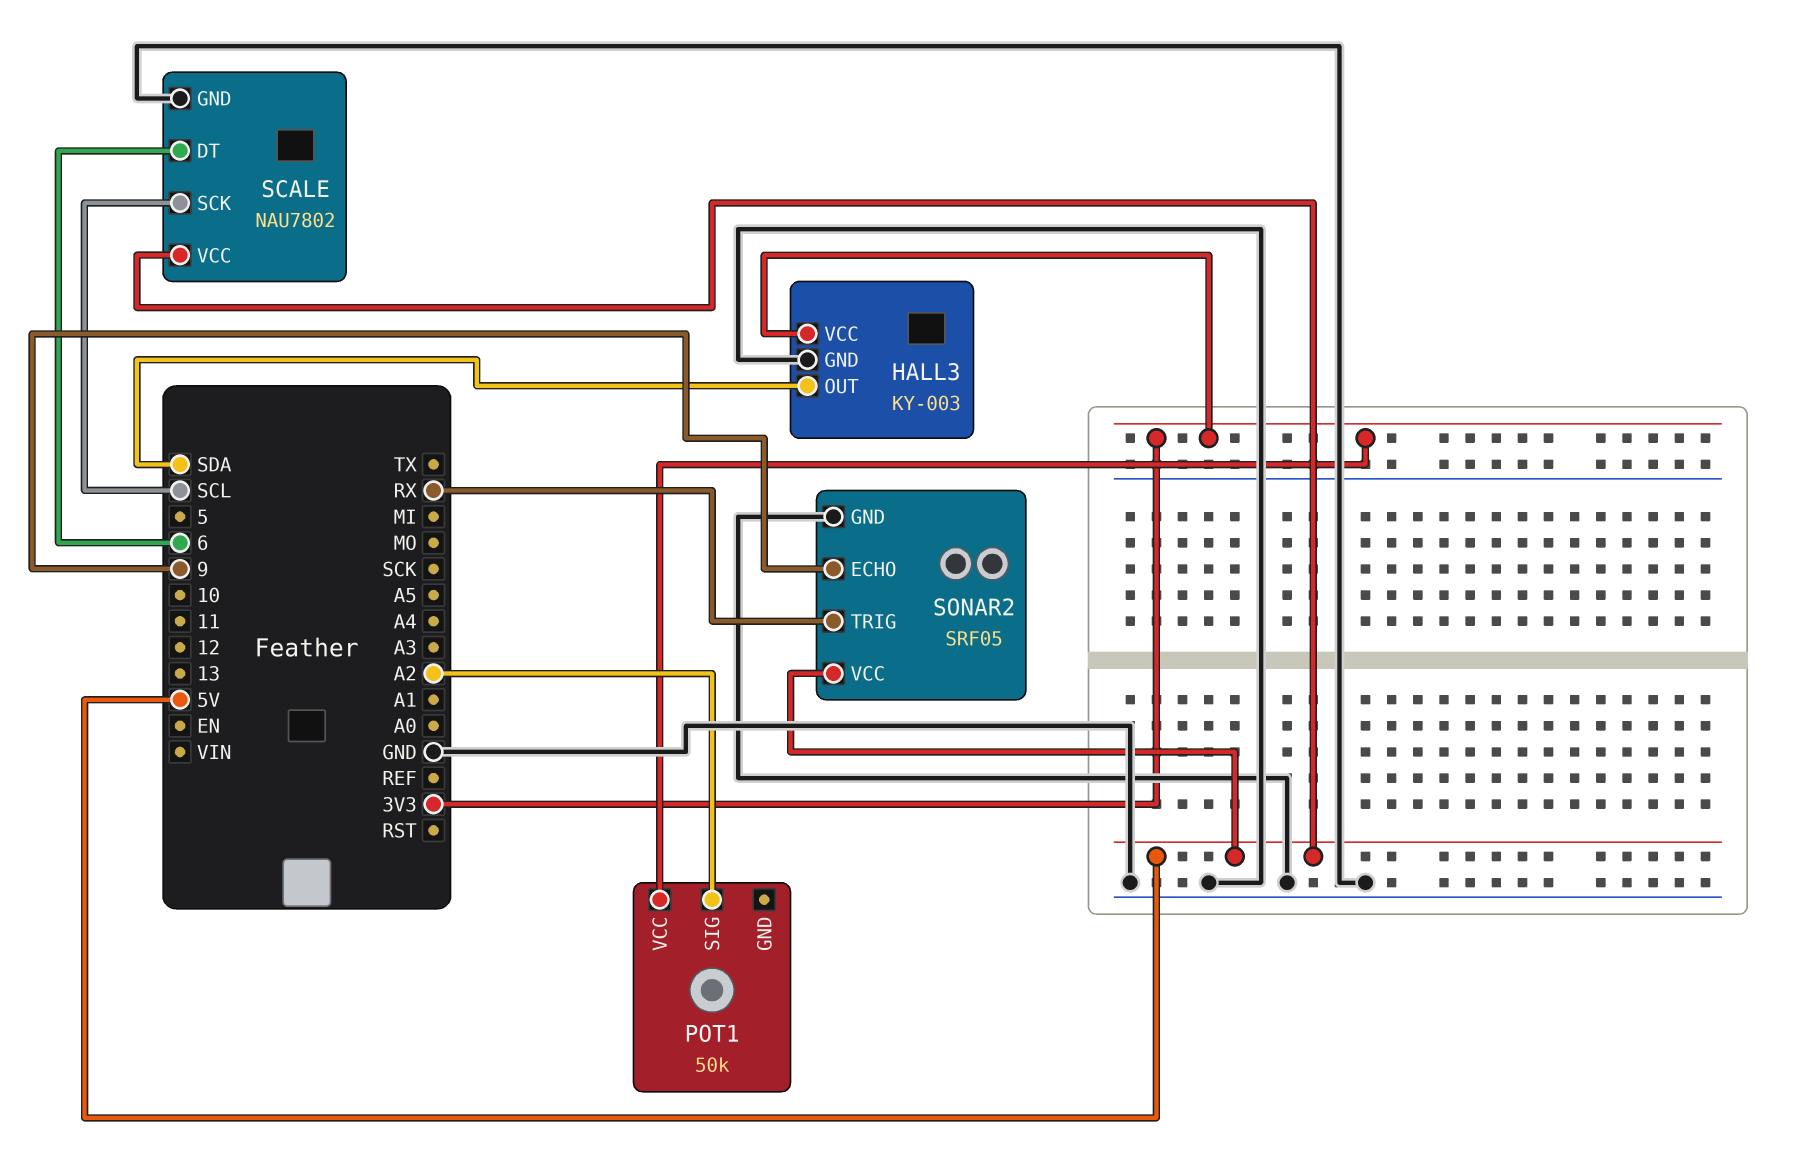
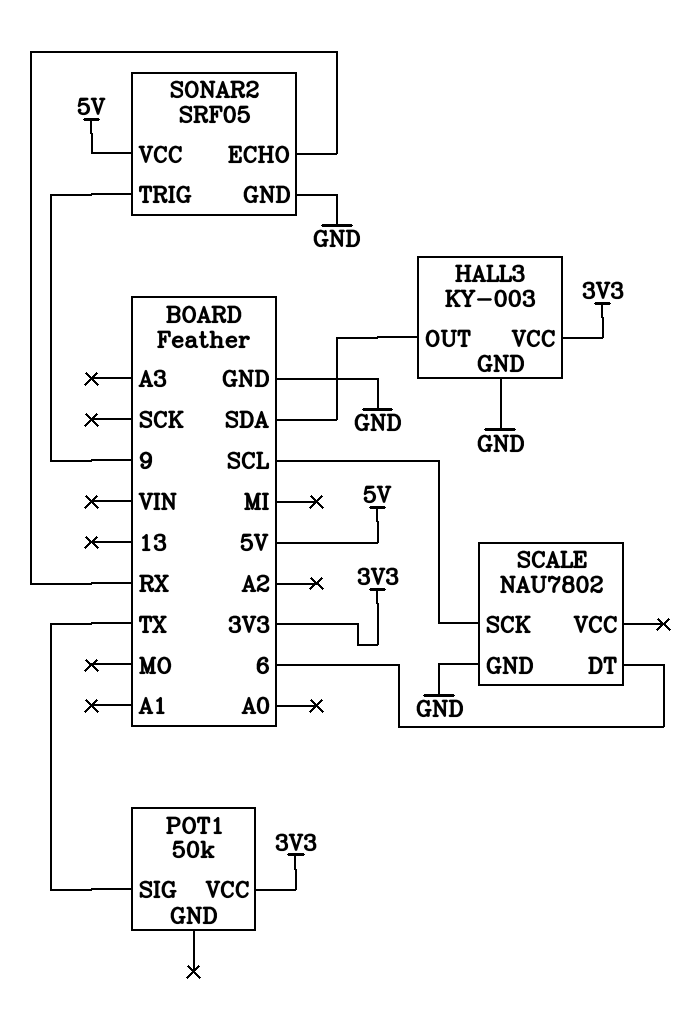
POT1 pin SIG: A2 -> TX
SCALE pin VCC: 5V -> none
SONAR2 pin ECHO: 9 -> RX
SONAR2 pin TRIG: RX -> 9

